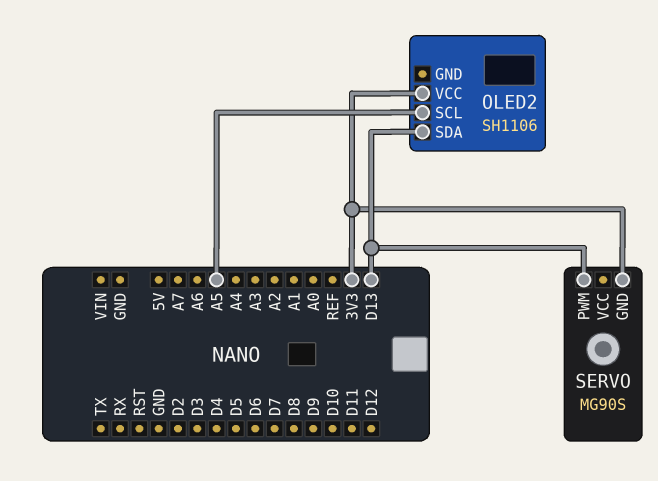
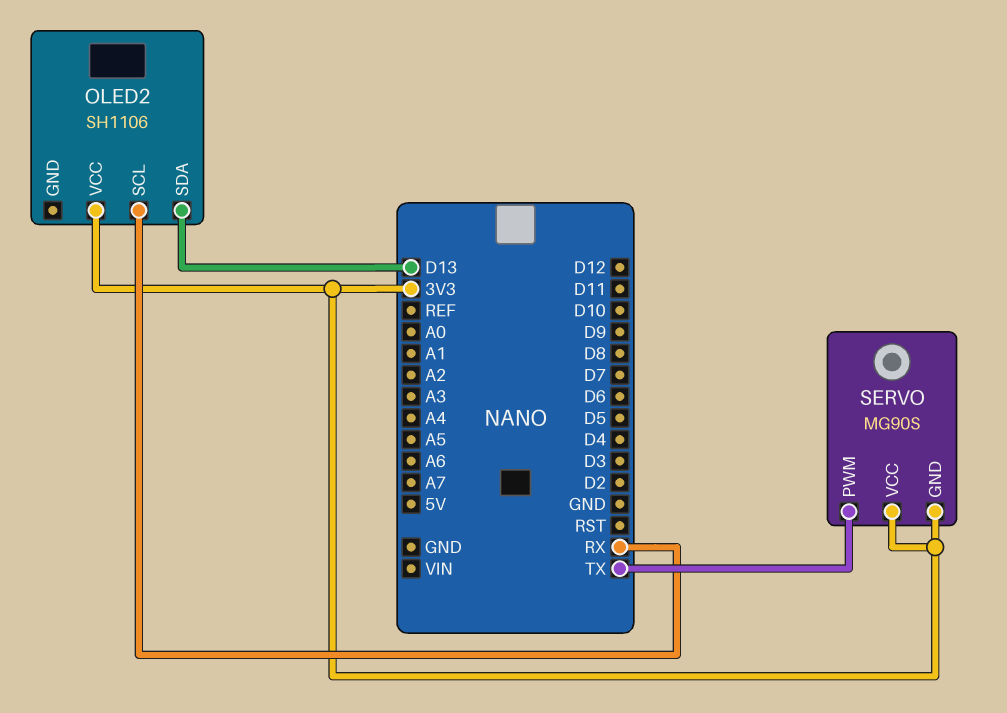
OLED2 pin SCL: A5 -> RX
SERVO pin PWM: D13 -> TX
SERVO pin VCC: none -> 3V3

